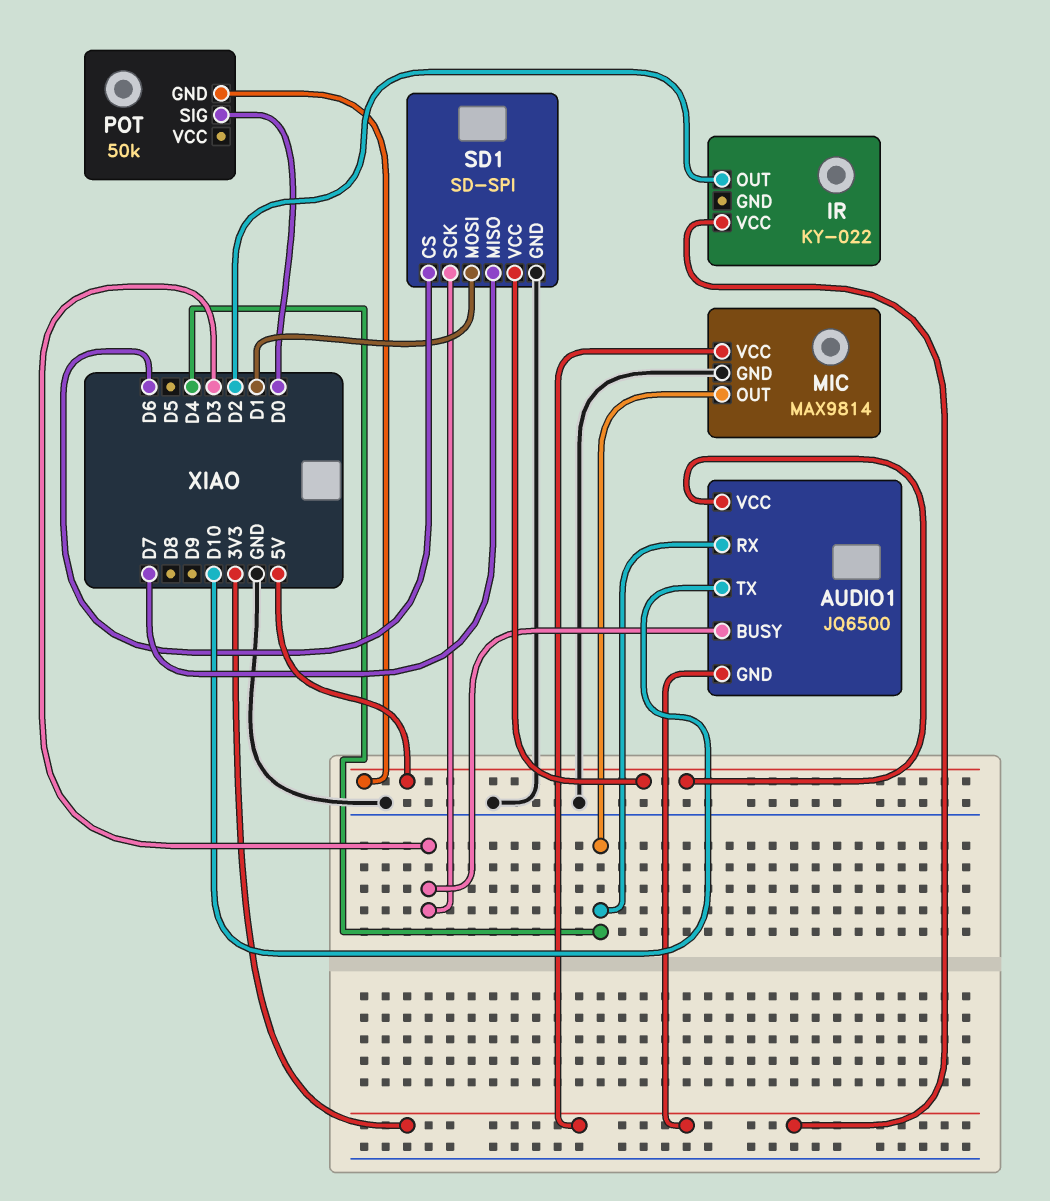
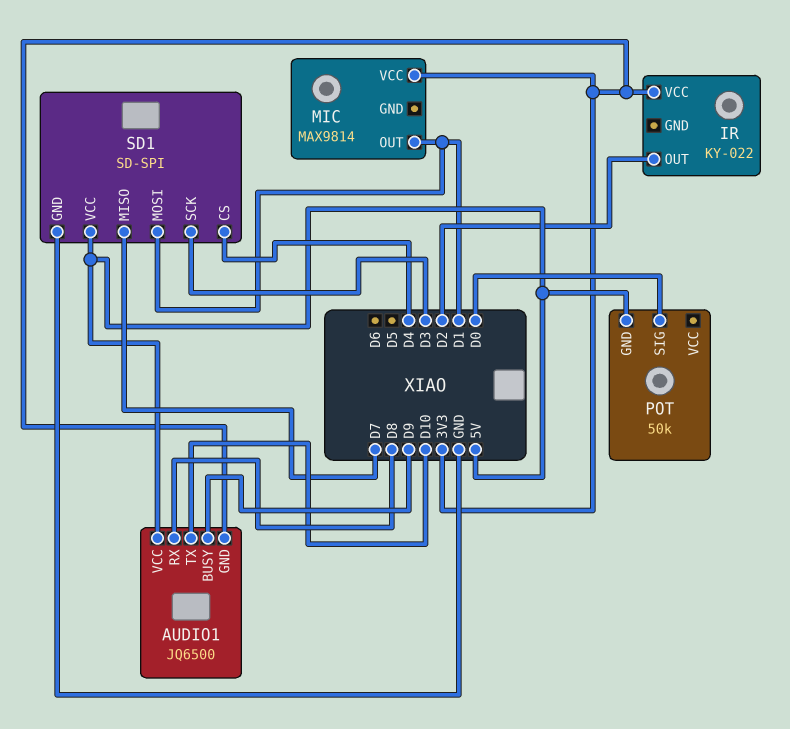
AUDIO1 pin BUSY: D3 -> D9
AUDIO1 pin RX: D4 -> D8
MIC pin GND: GND -> none
MIC pin OUT: D4 -> D1
SD1 pin CS: D6 -> D4

